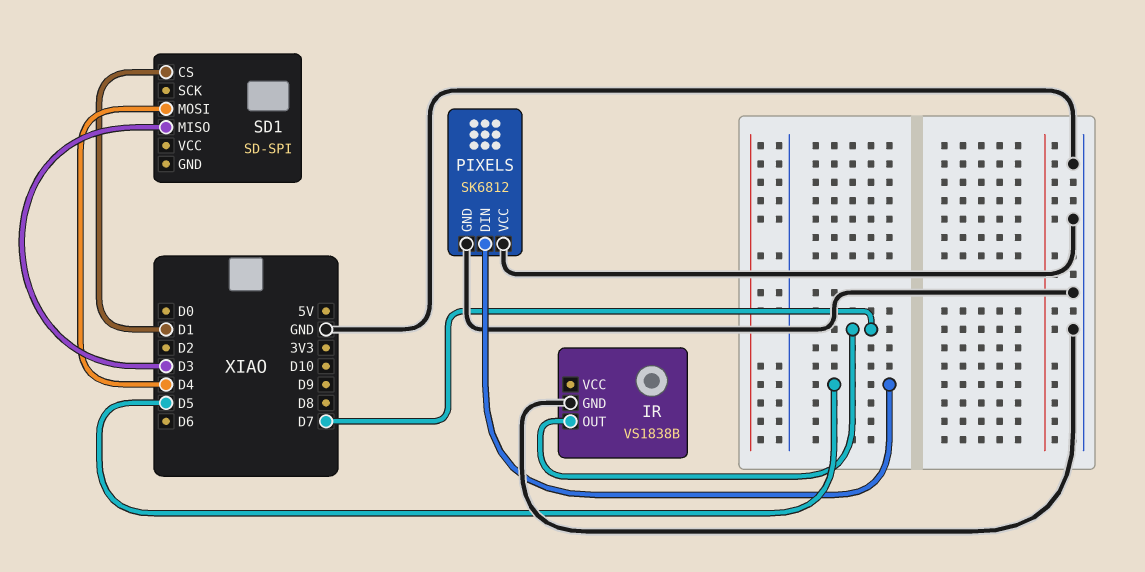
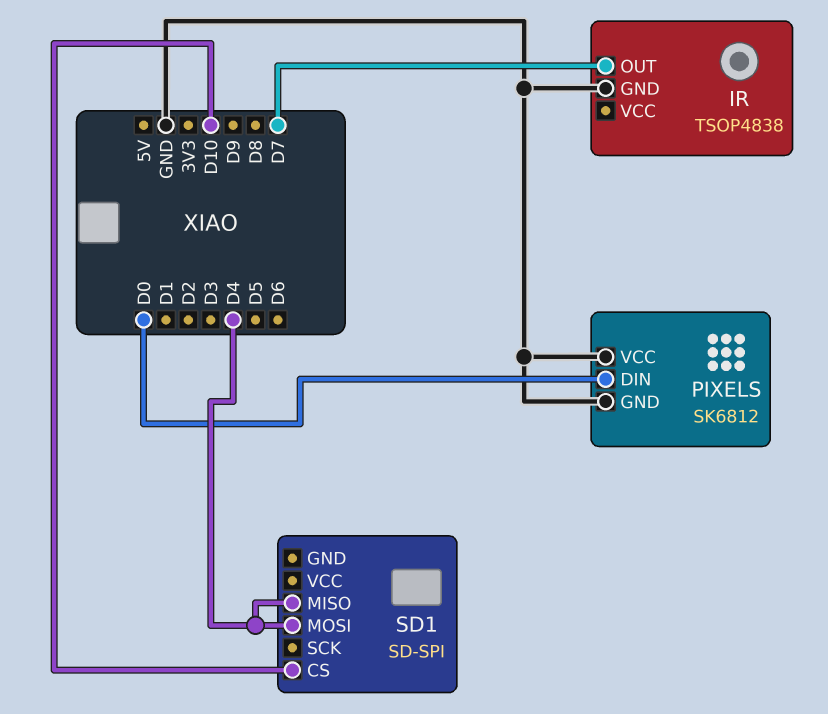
IR: VS1838B -> TSOP4838
PIXELS pin DIN: D5 -> D0
SD1 pin CS: D1 -> D10
SD1 pin MISO: D3 -> D4

